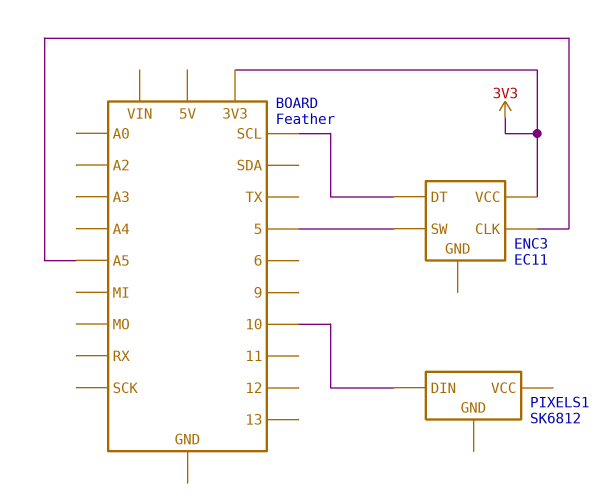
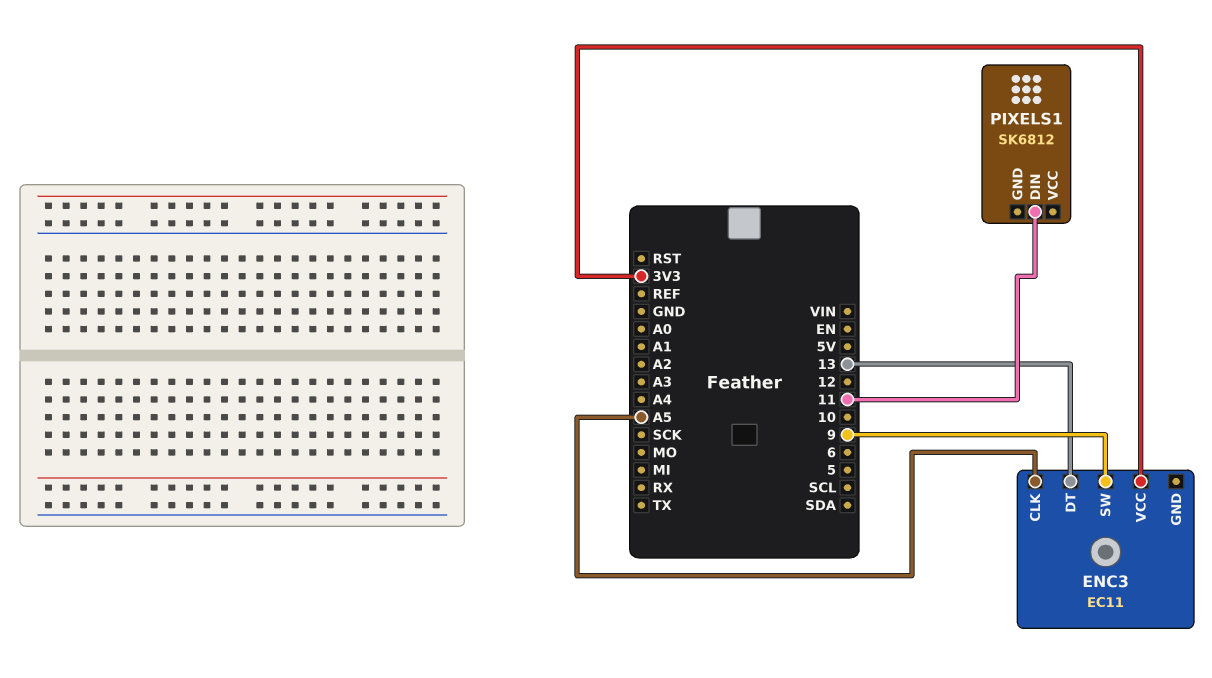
ENC3 pin DT: SCL -> 13
ENC3 pin SW: 5 -> 9
PIXELS1 pin DIN: 10 -> 11

